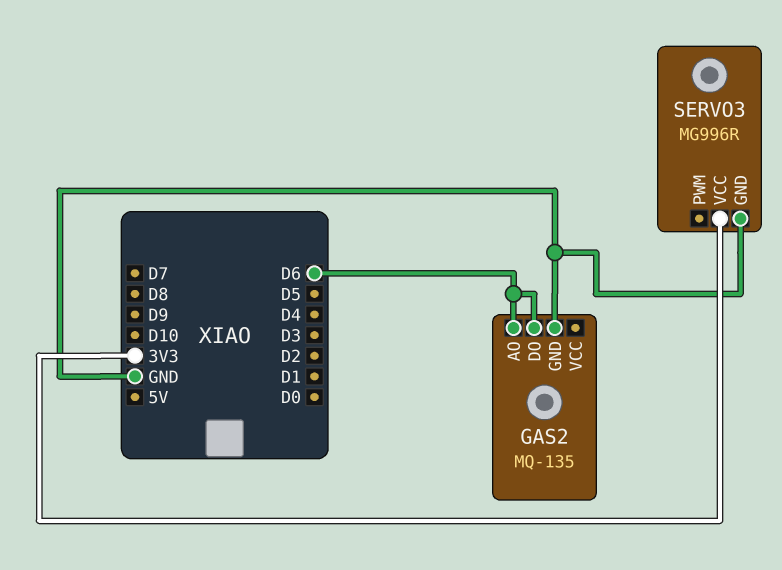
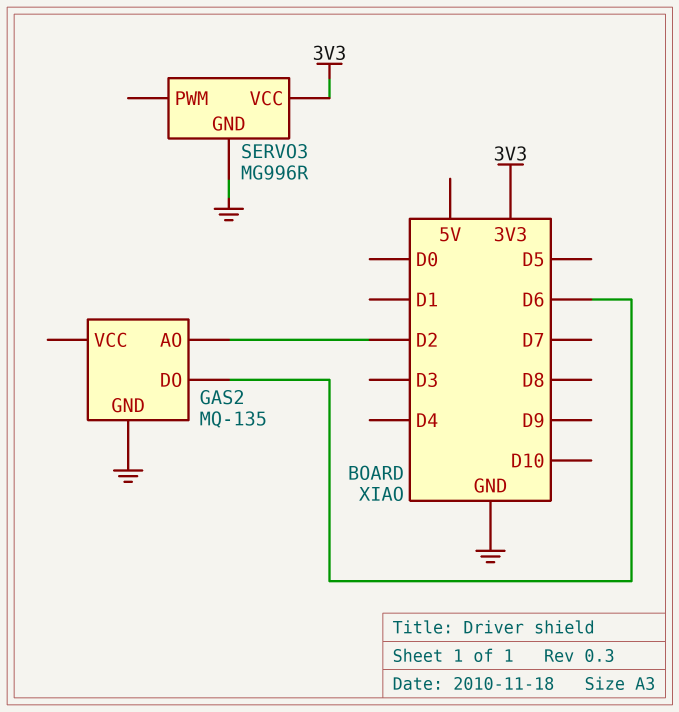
GAS2 pin AO: D6 -> D2

